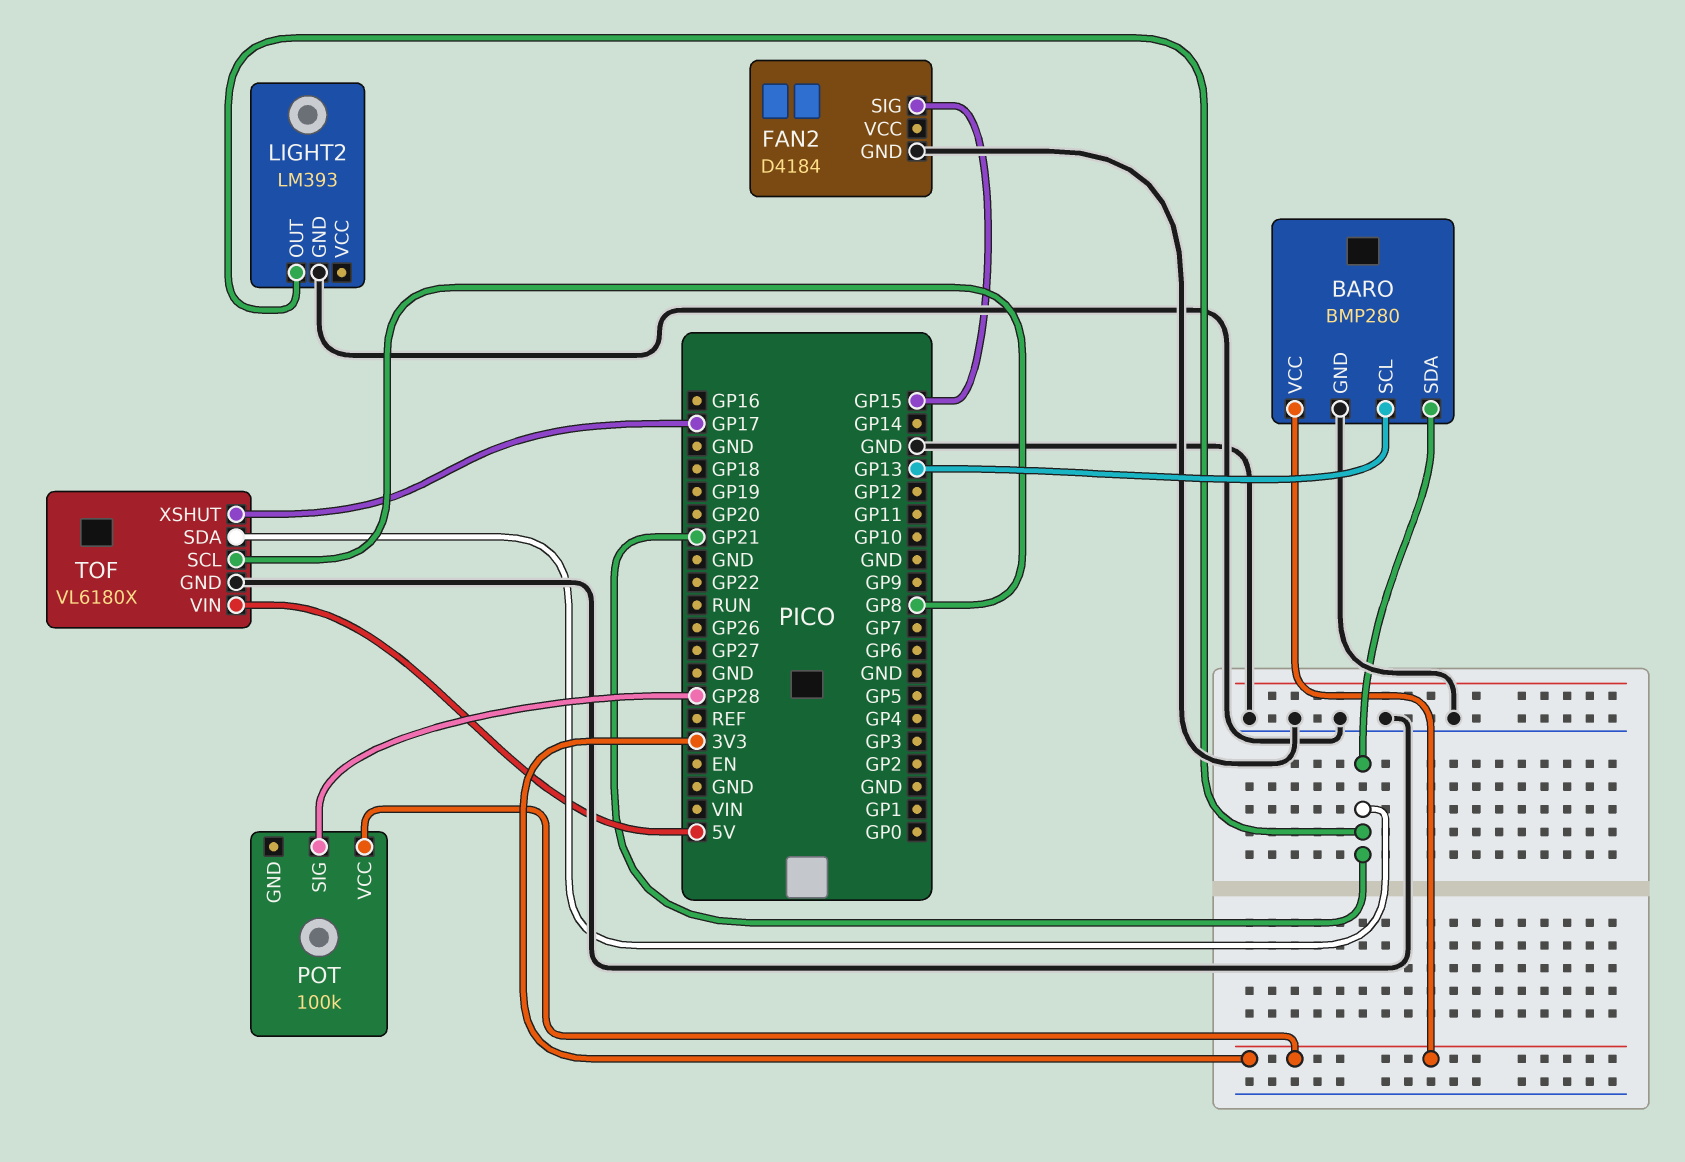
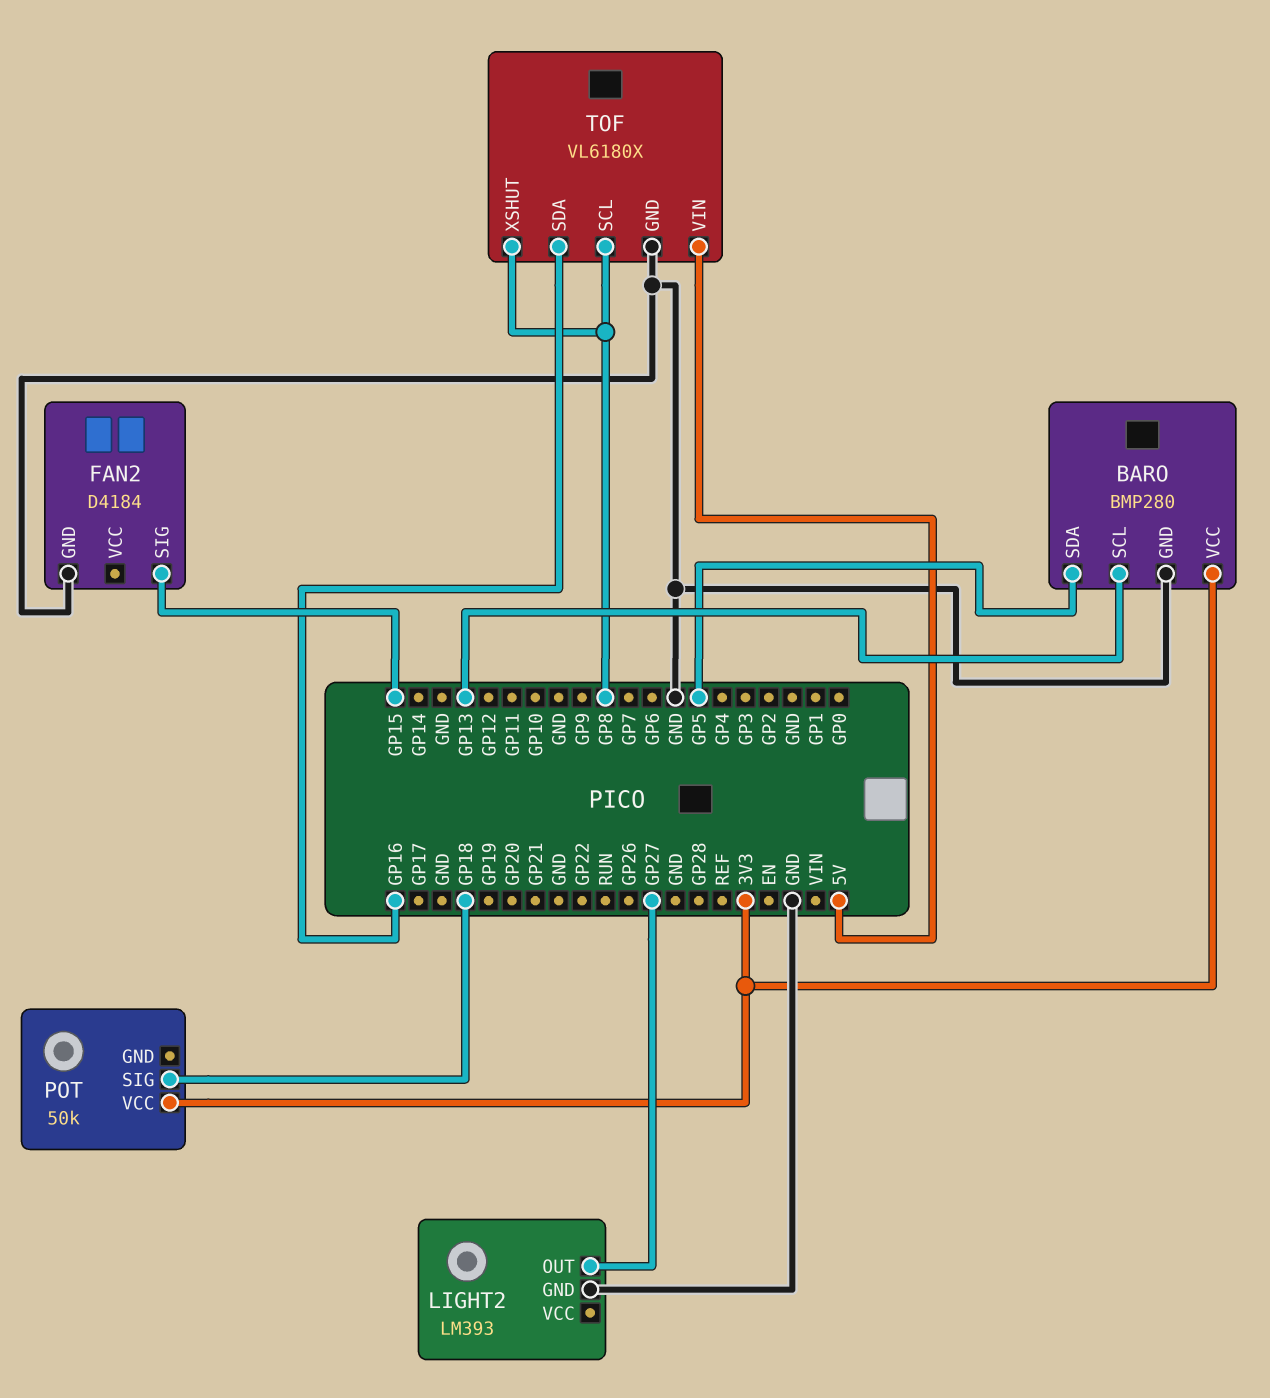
BARO pin SDA: GP21 -> GP5
LIGHT2 pin OUT: GP21 -> GP27
POT: 100k -> 50k
POT pin SIG: GP28 -> GP18
TOF pin SDA: GP21 -> GP16
TOF pin XSHUT: GP17 -> GP8

